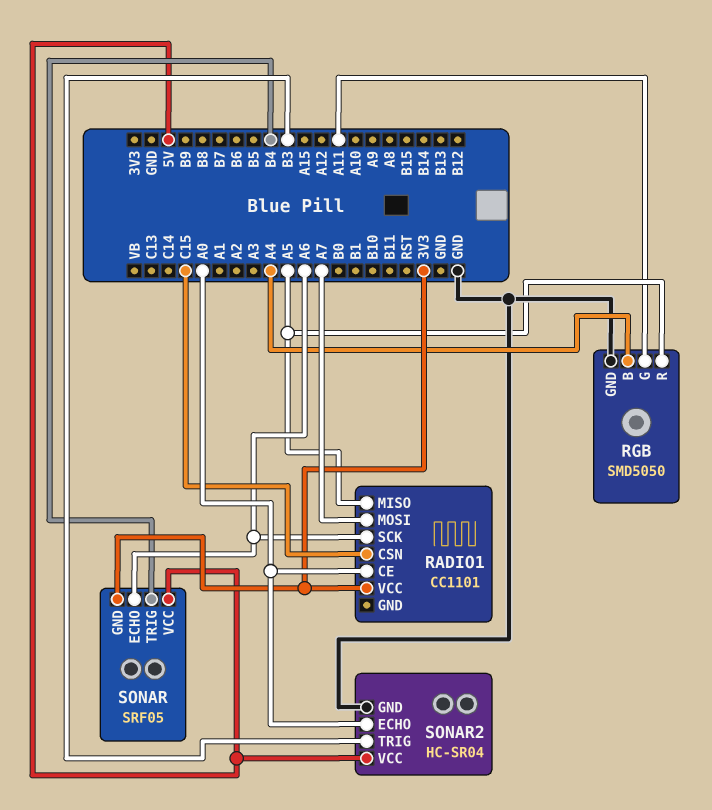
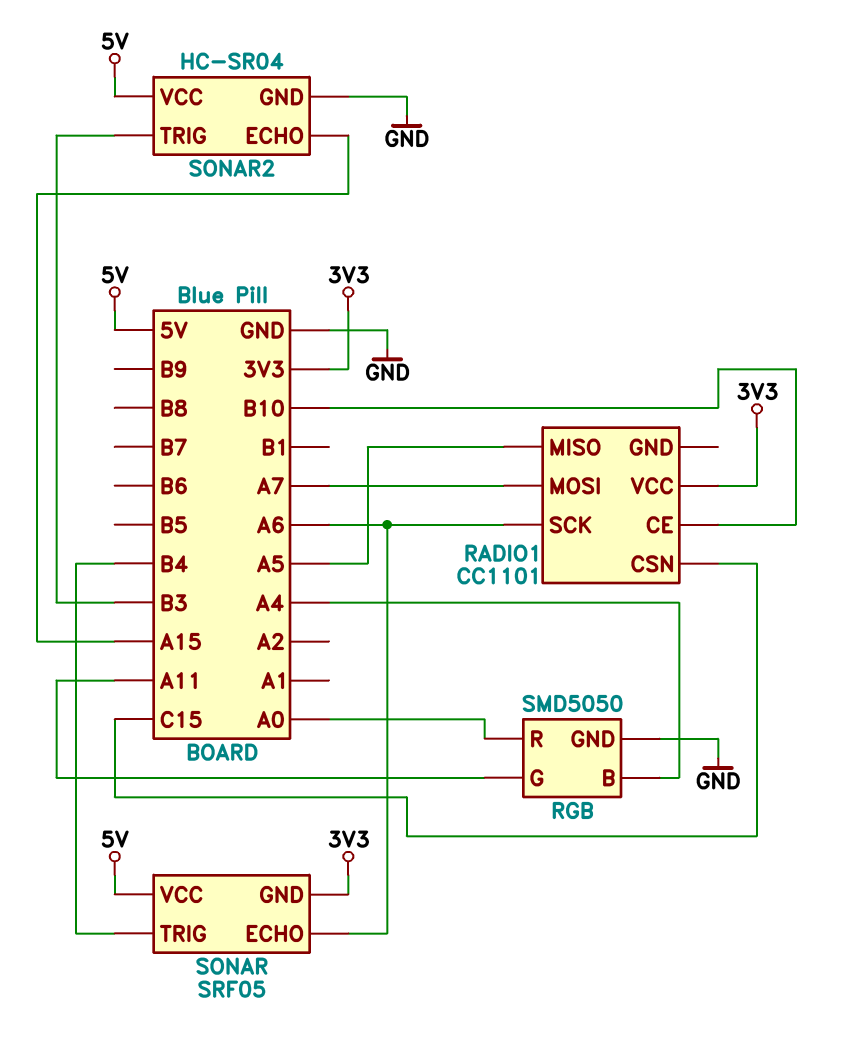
RADIO1 pin CE: A0 -> B10
RGB pin R: A5 -> A0
SONAR2 pin ECHO: A0 -> A15

